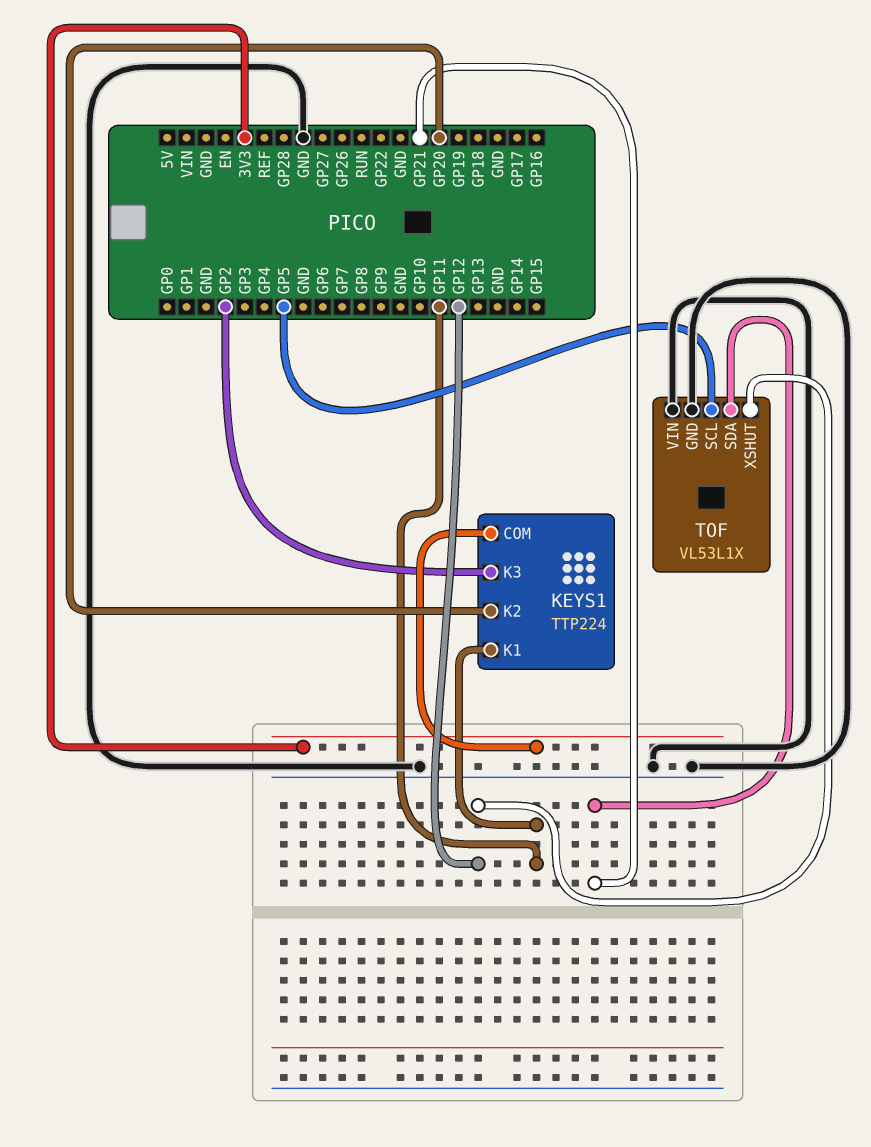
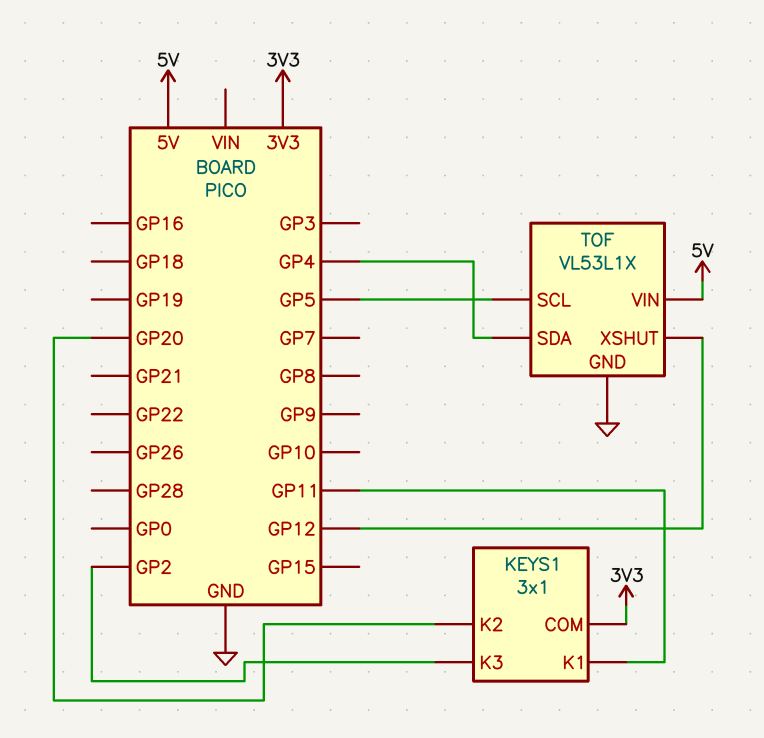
KEYS1: TTP224 -> 3x1
TOF pin SDA: GP21 -> GP4
TOF pin VIN: GND -> 5V

